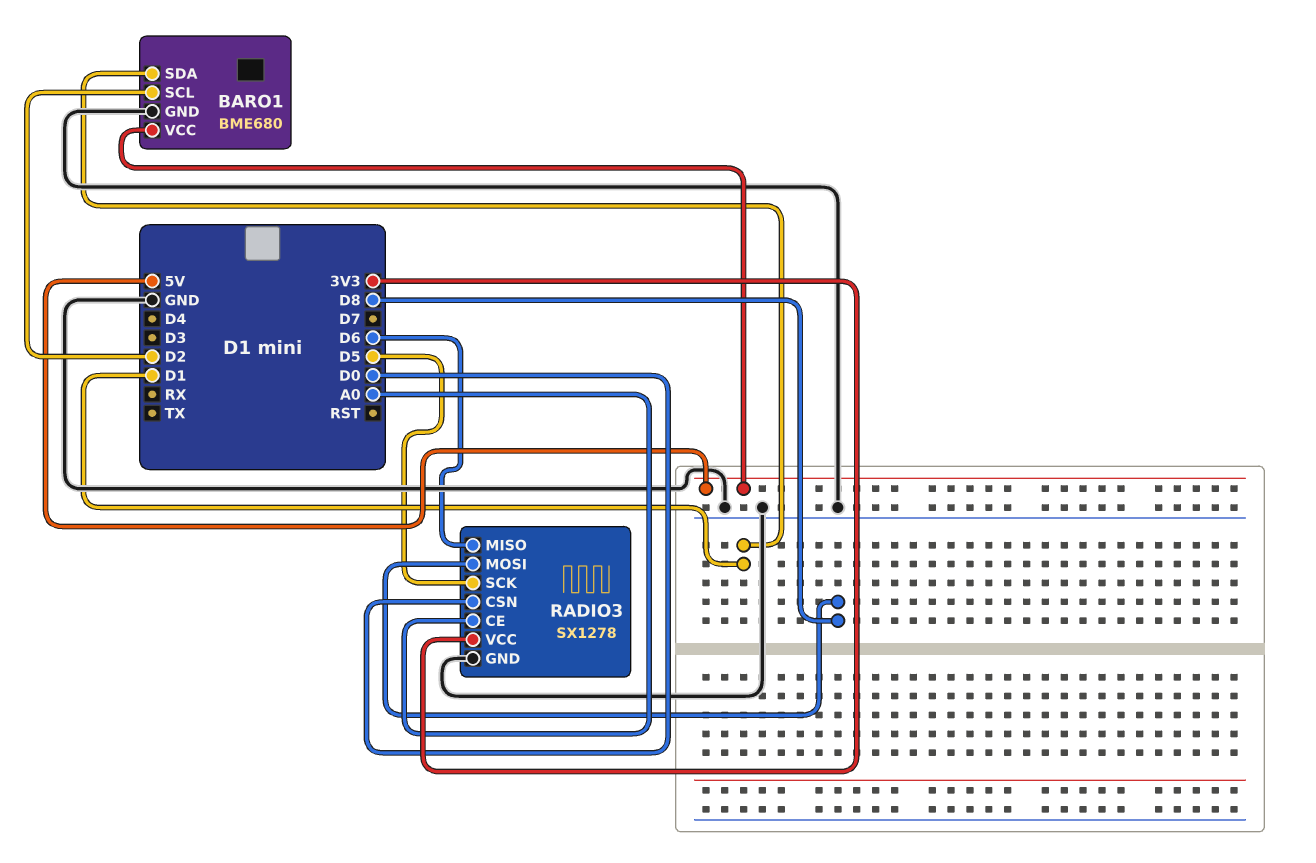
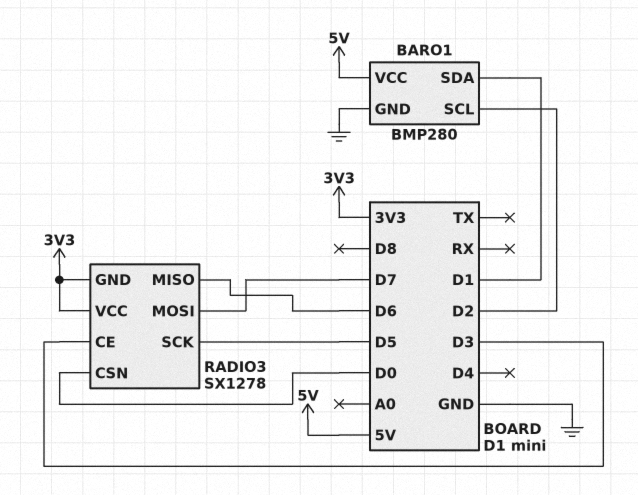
BARO1: BME680 -> BMP280
RADIO3 pin CE: A0 -> D3
RADIO3 pin GND: GND -> 3V3
RADIO3 pin MOSI: D8 -> D7

